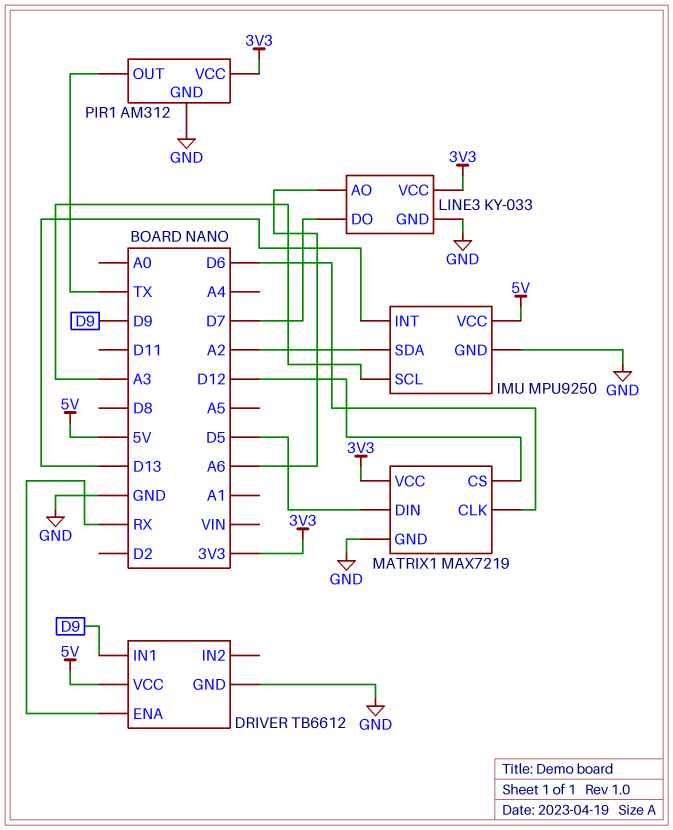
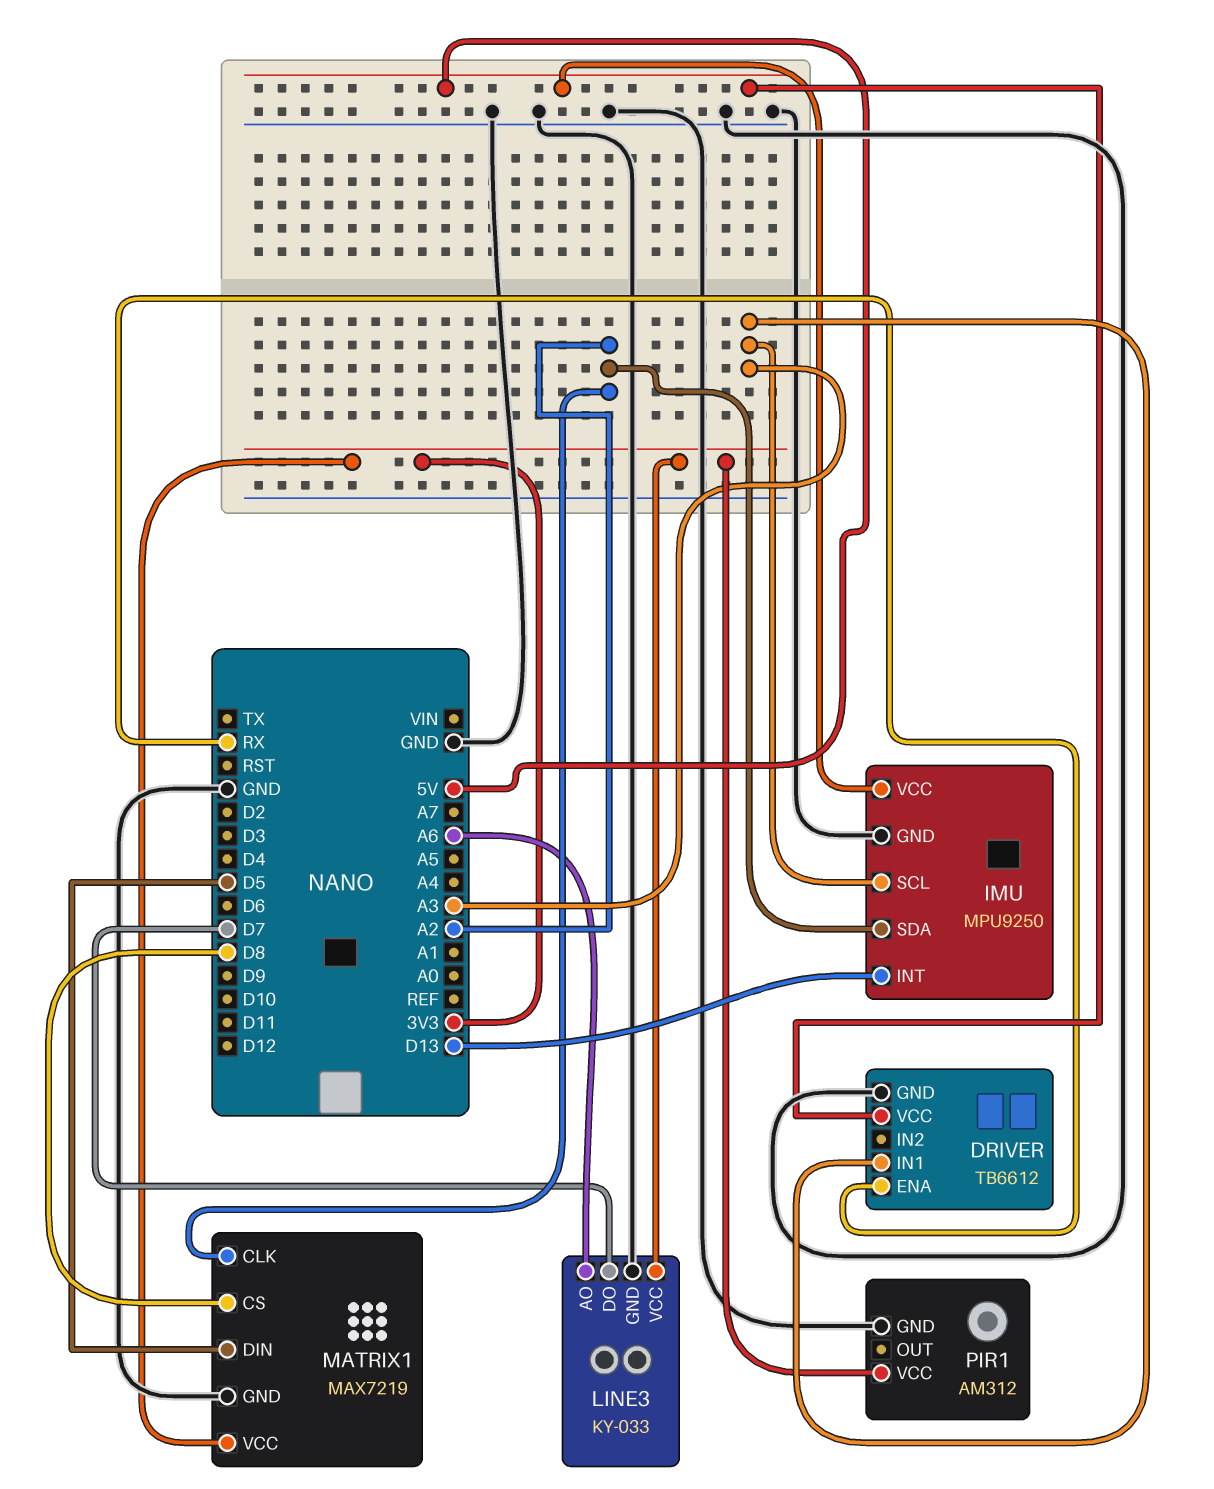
DRIVER pin IN1: D9 -> A3
MATRIX1 pin CLK: D6 -> A2
MATRIX1 pin CS: D12 -> D8
PIR1 pin OUT: TX -> none

